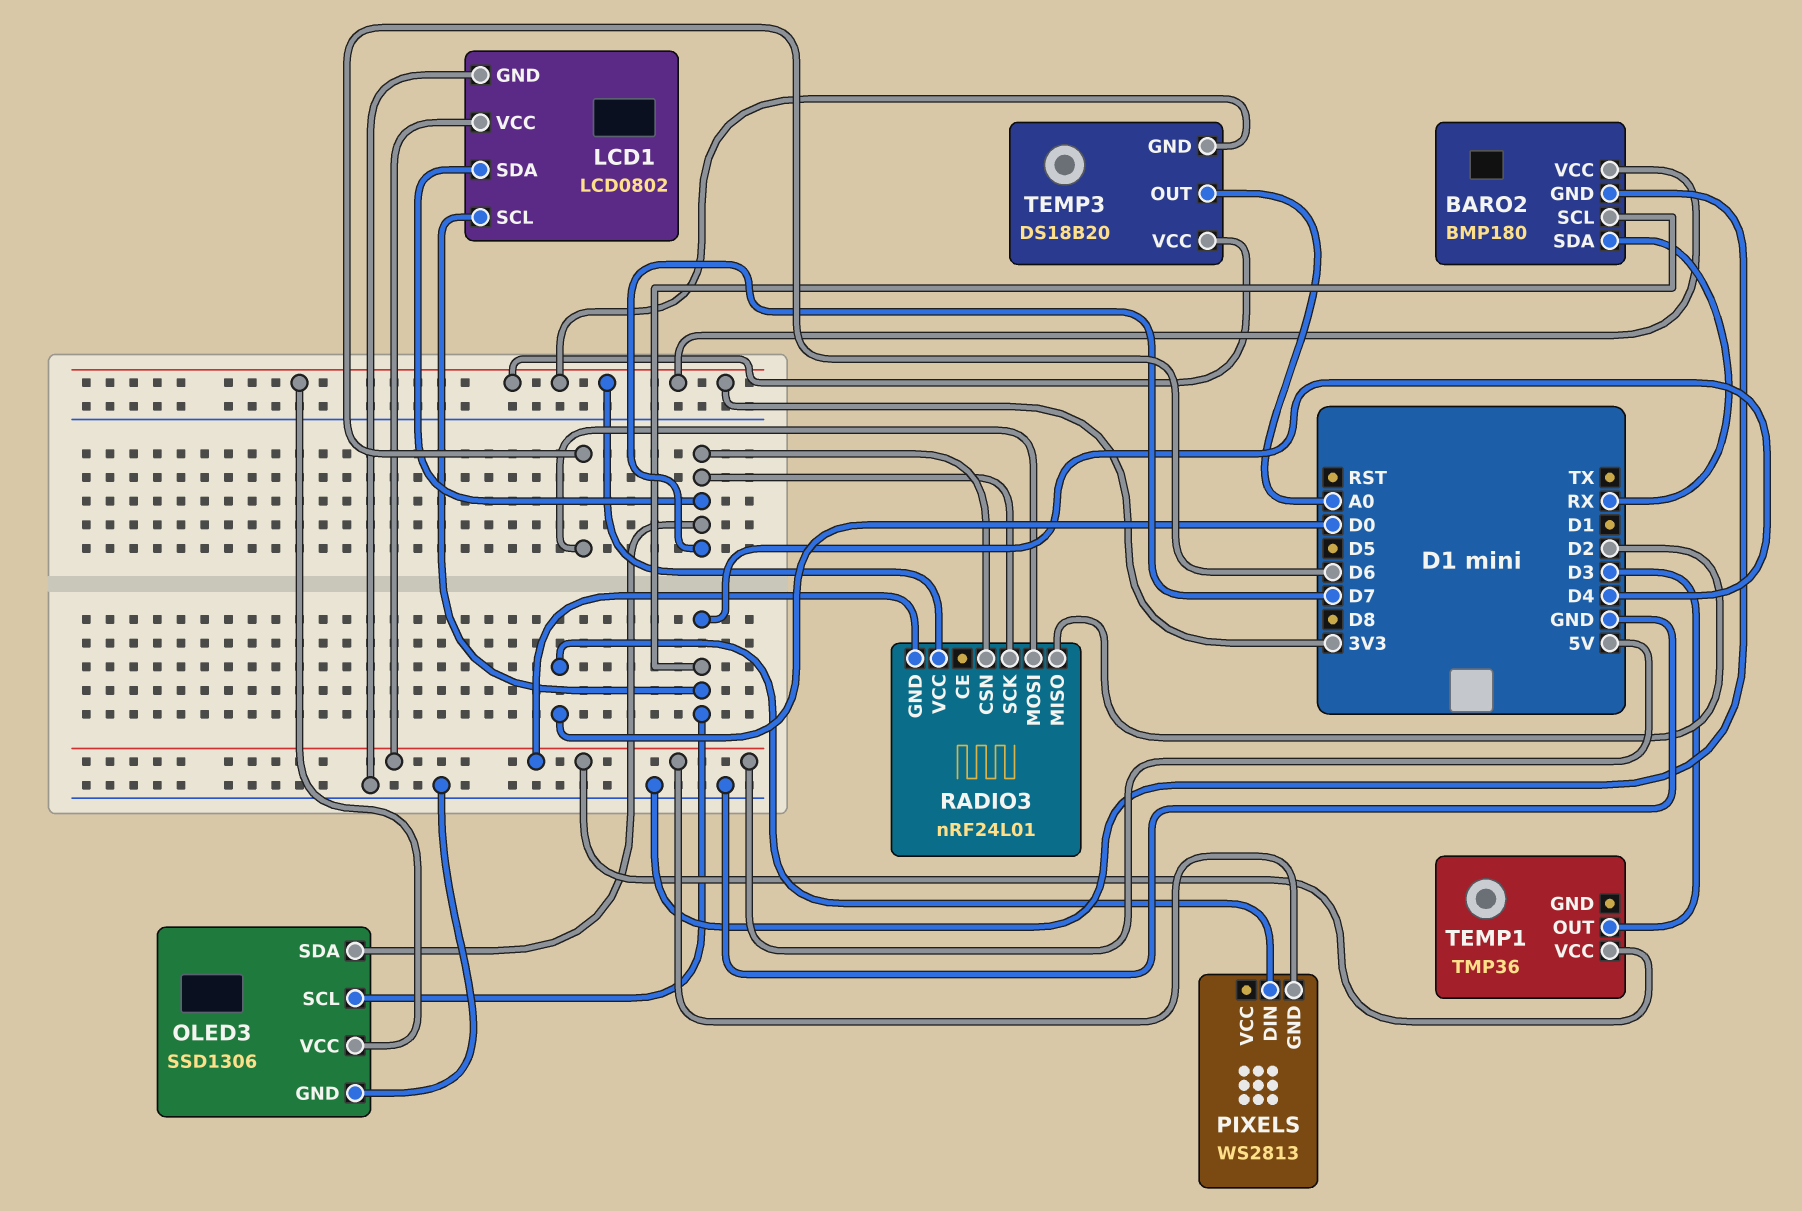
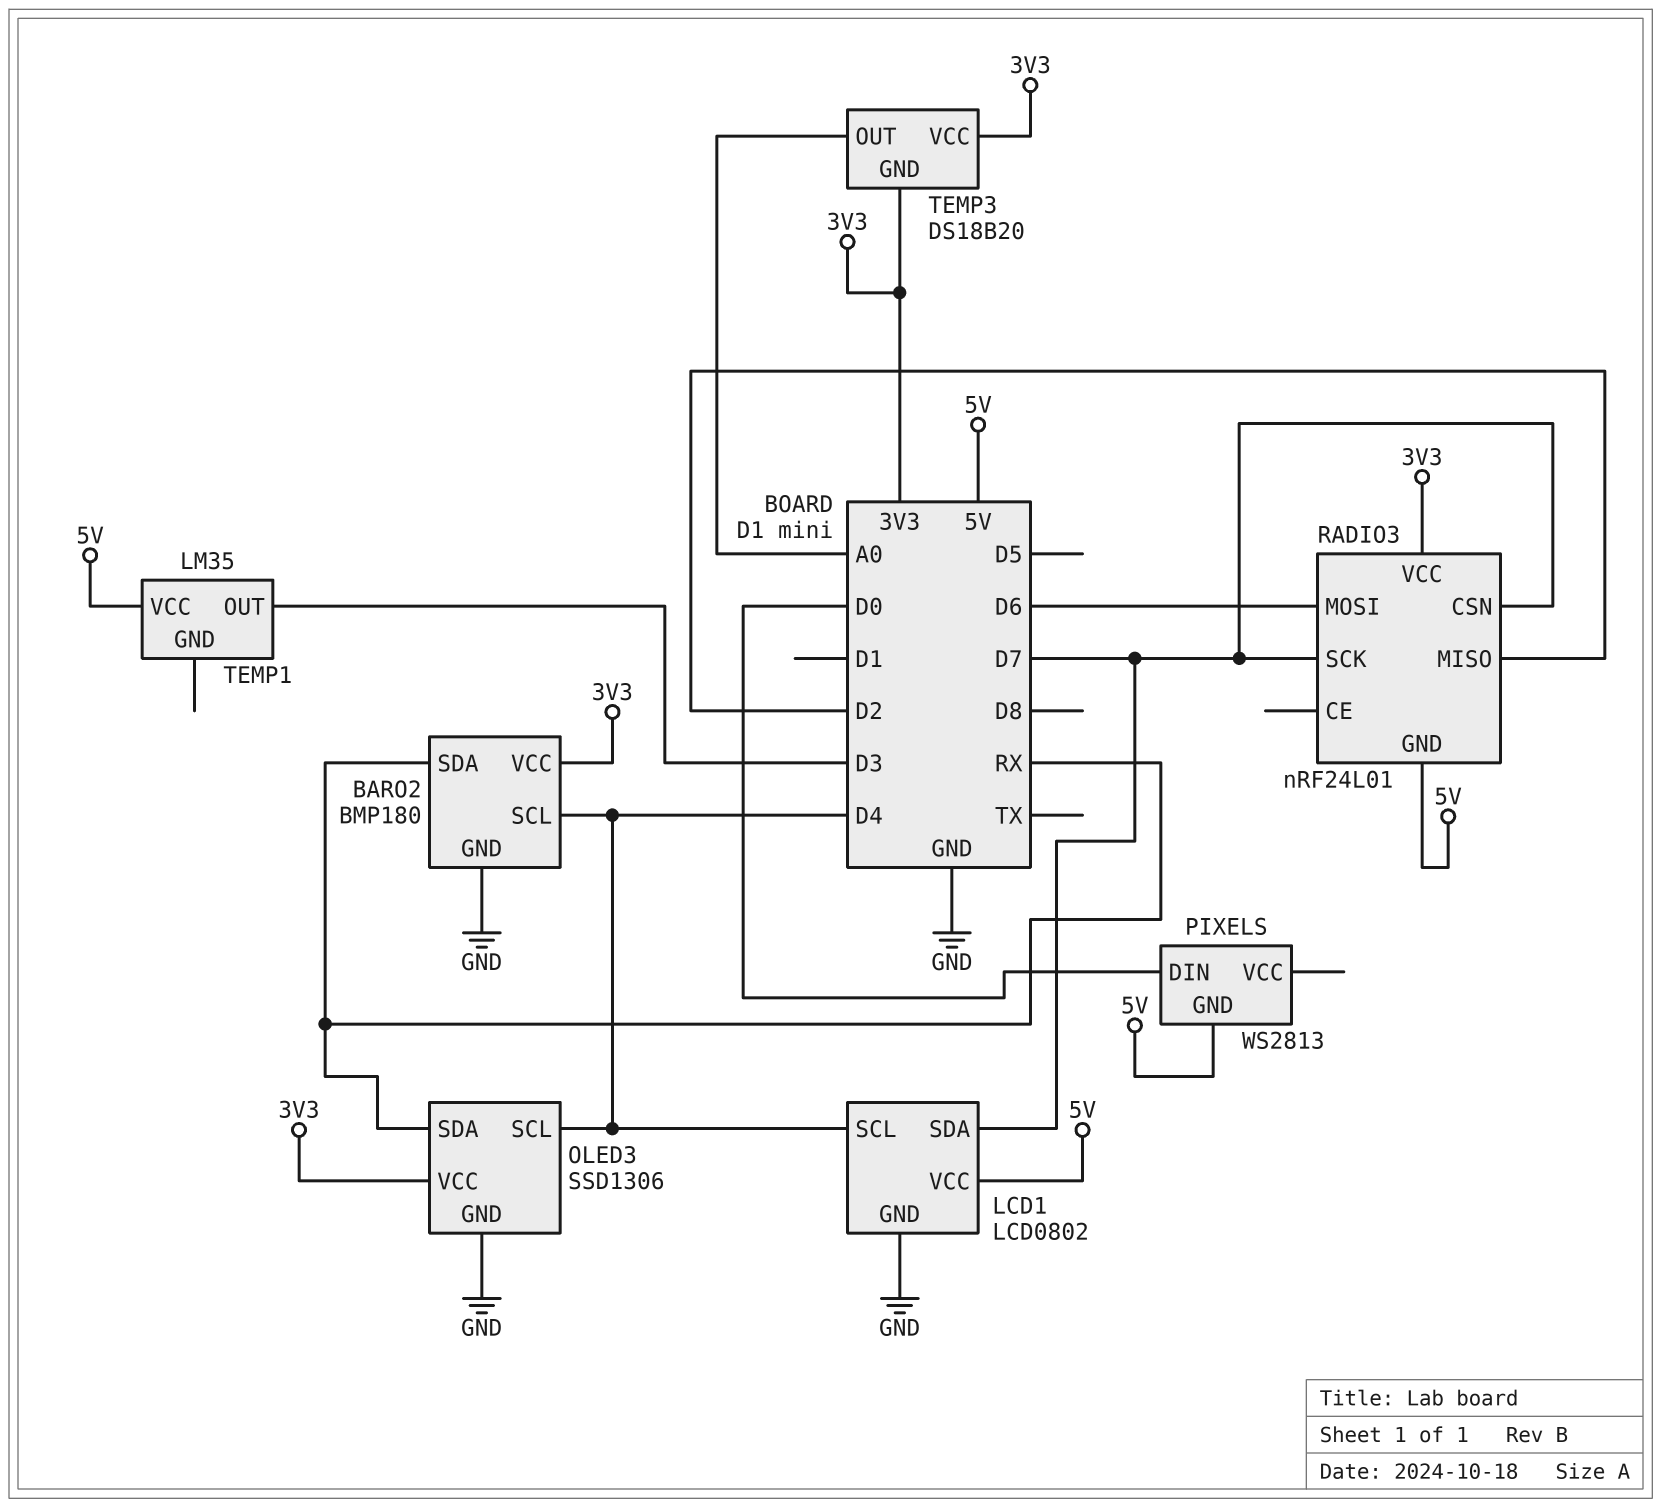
OLED3 pin SDA: D7 -> RX
TEMP1: TMP36 -> LM35

